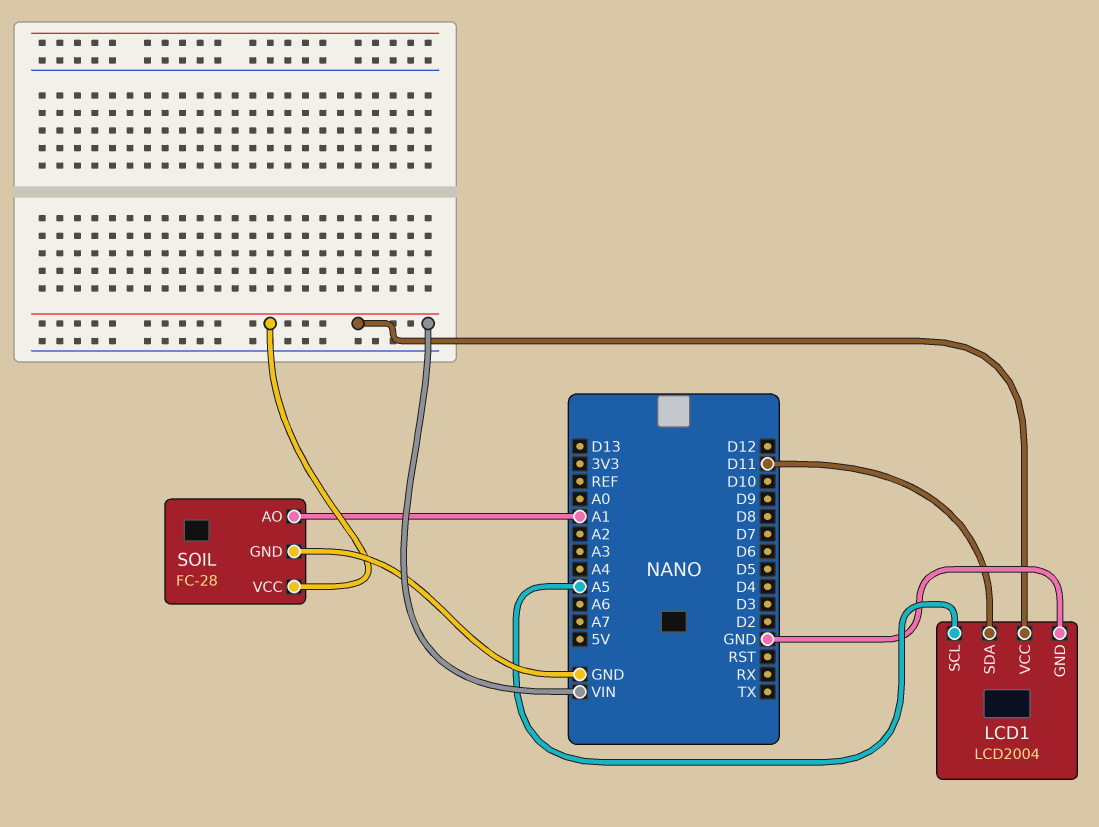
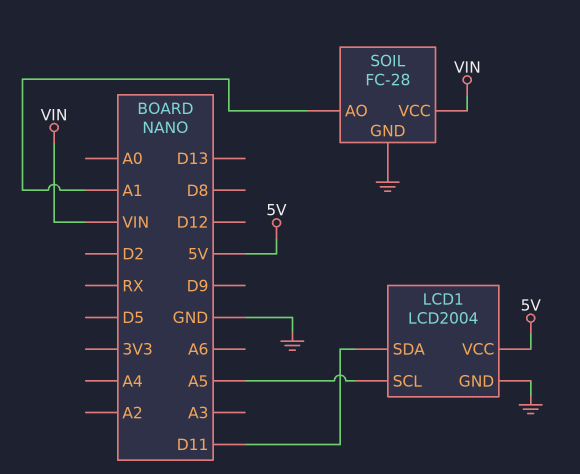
LCD1 pin VCC: VIN -> 5V

